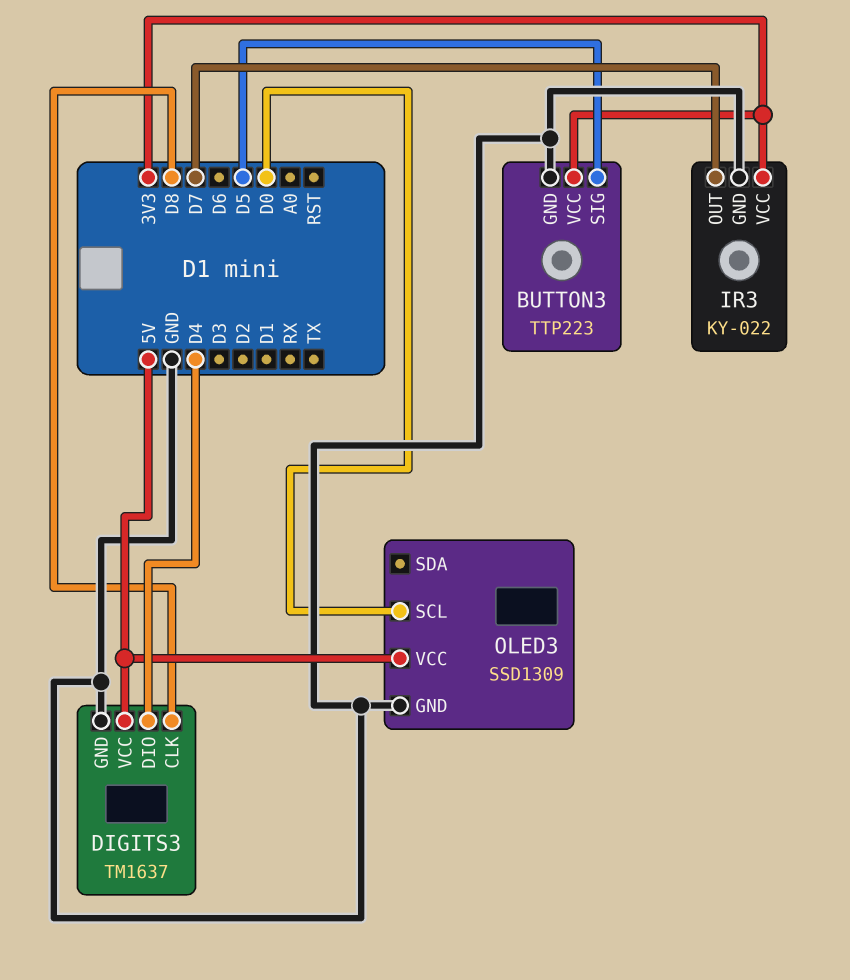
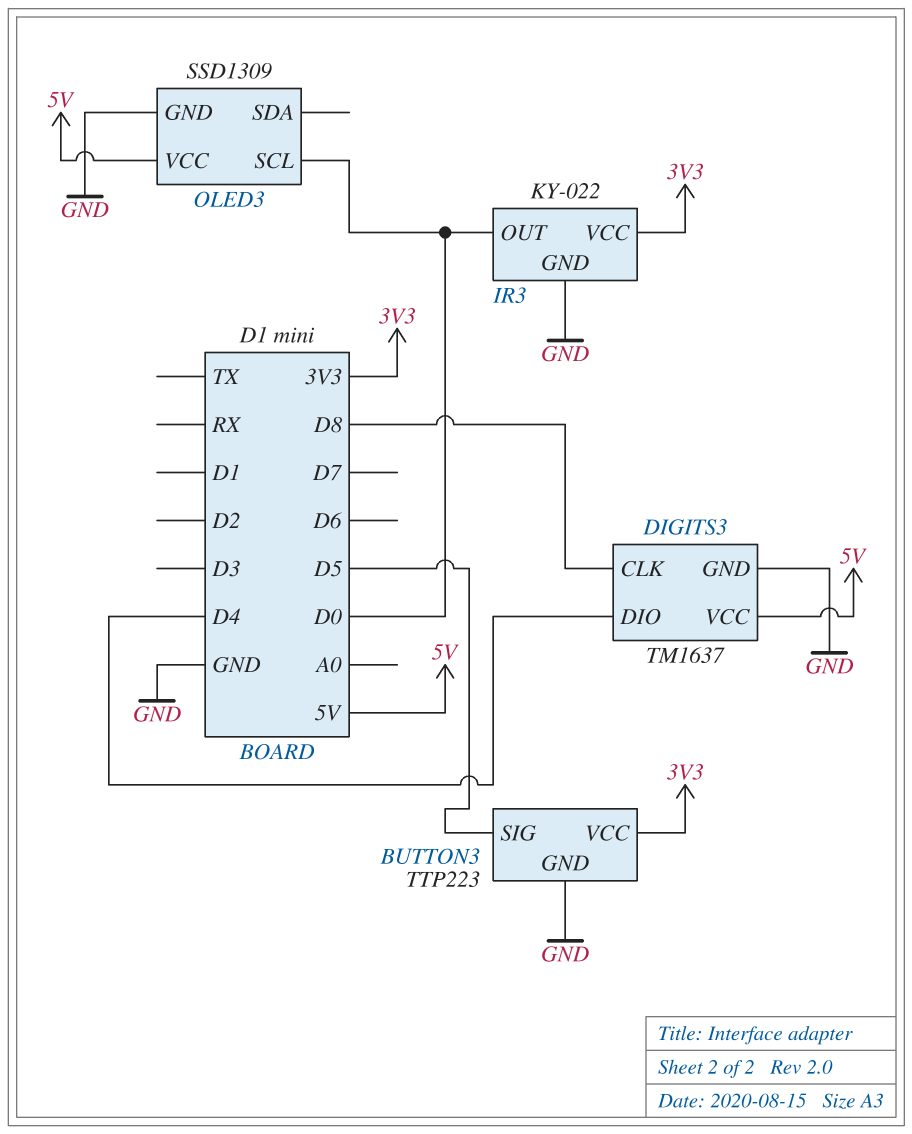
IR3 pin OUT: D7 -> D0

